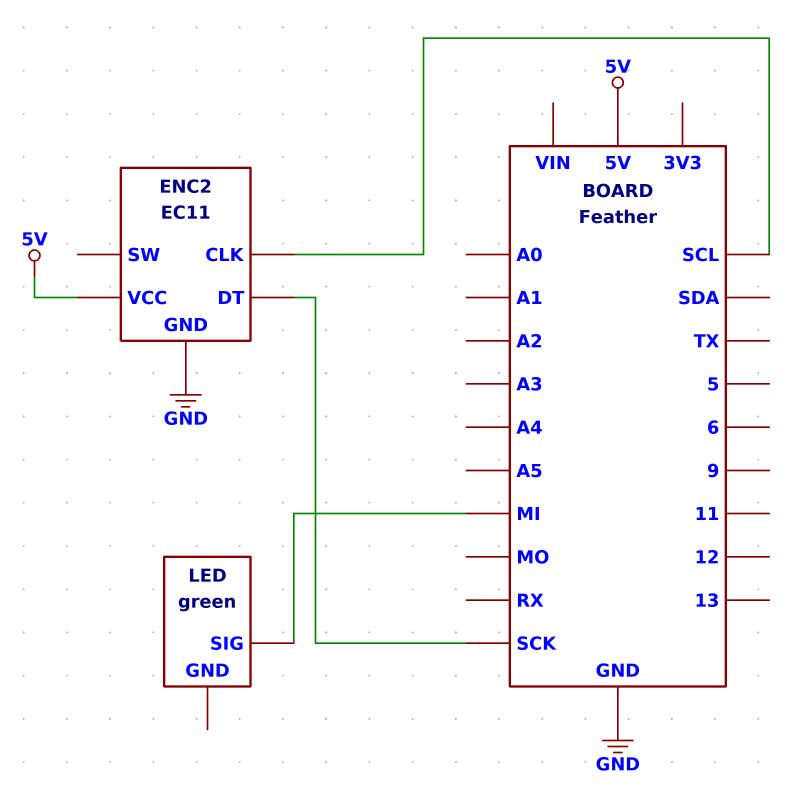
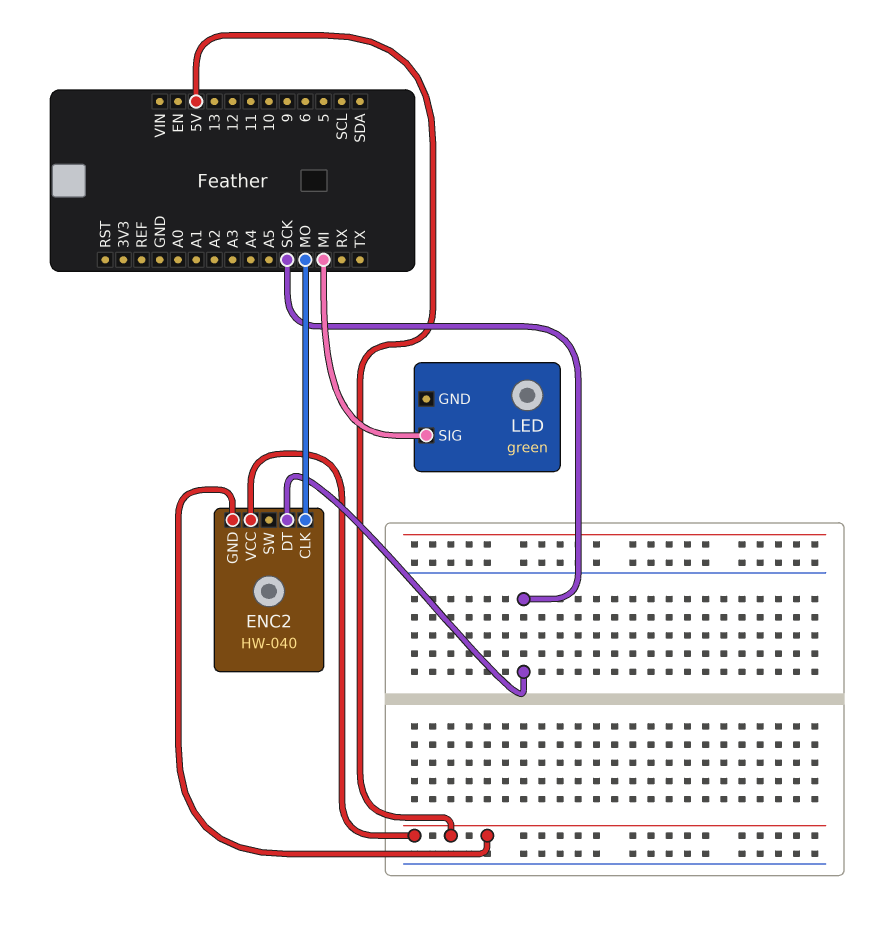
ENC2: EC11 -> HW-040
ENC2 pin CLK: SCL -> MO
ENC2 pin GND: GND -> 5V

